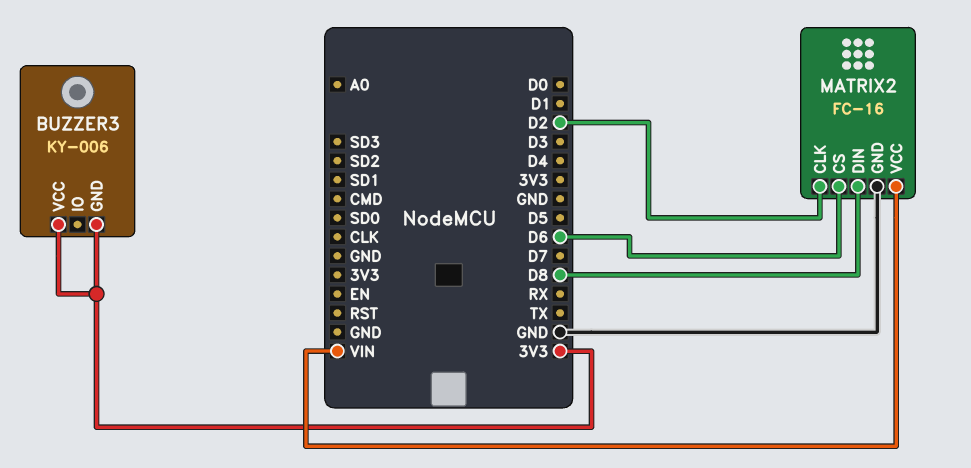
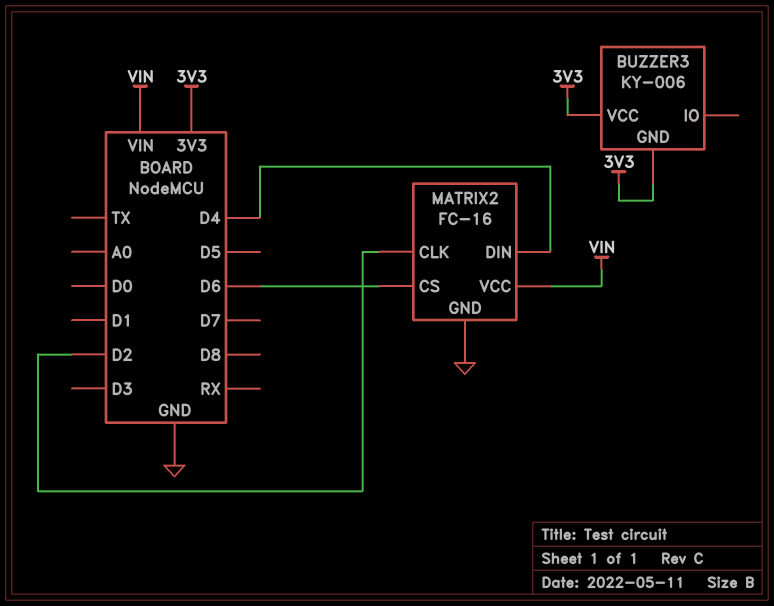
MATRIX2 pin DIN: D8 -> D4

